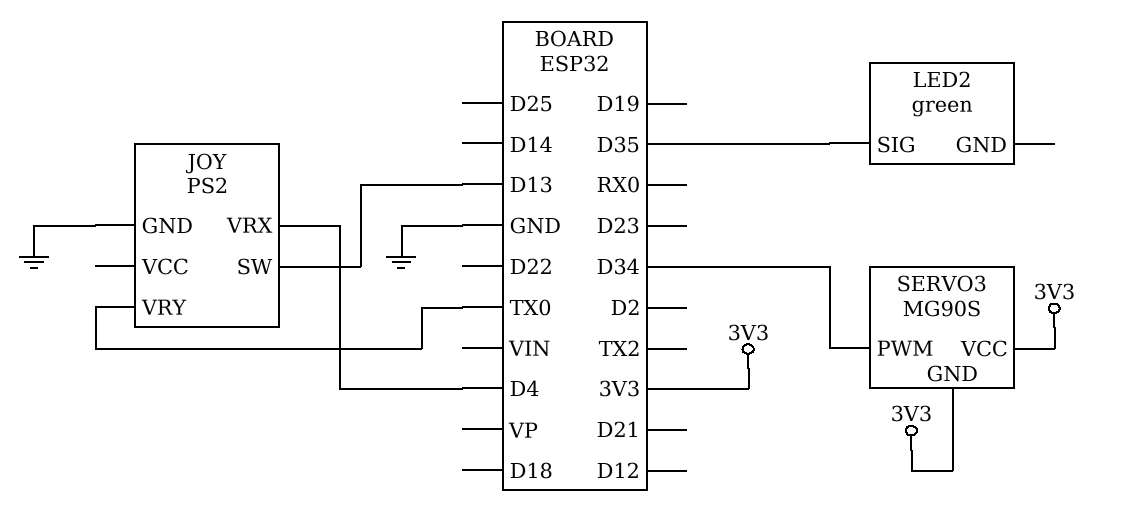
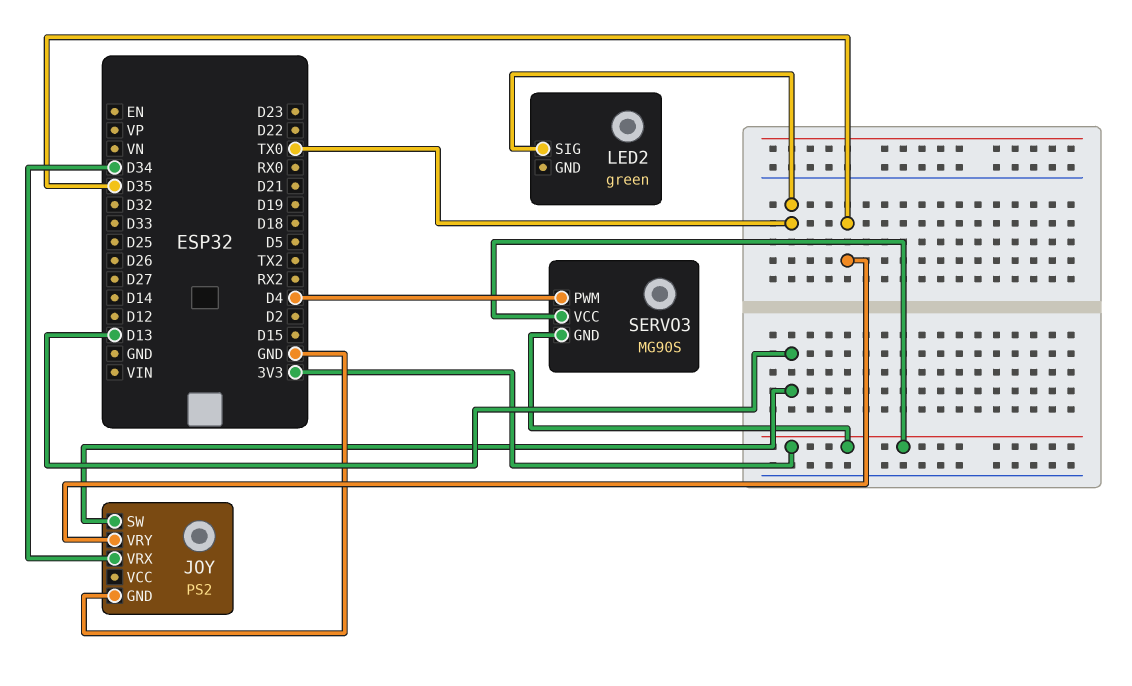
JOY pin VRX: D4 -> D34
JOY pin VRY: TX0 -> D35
LED2 pin SIG: D35 -> TX0
SERVO3 pin PWM: D34 -> D4

